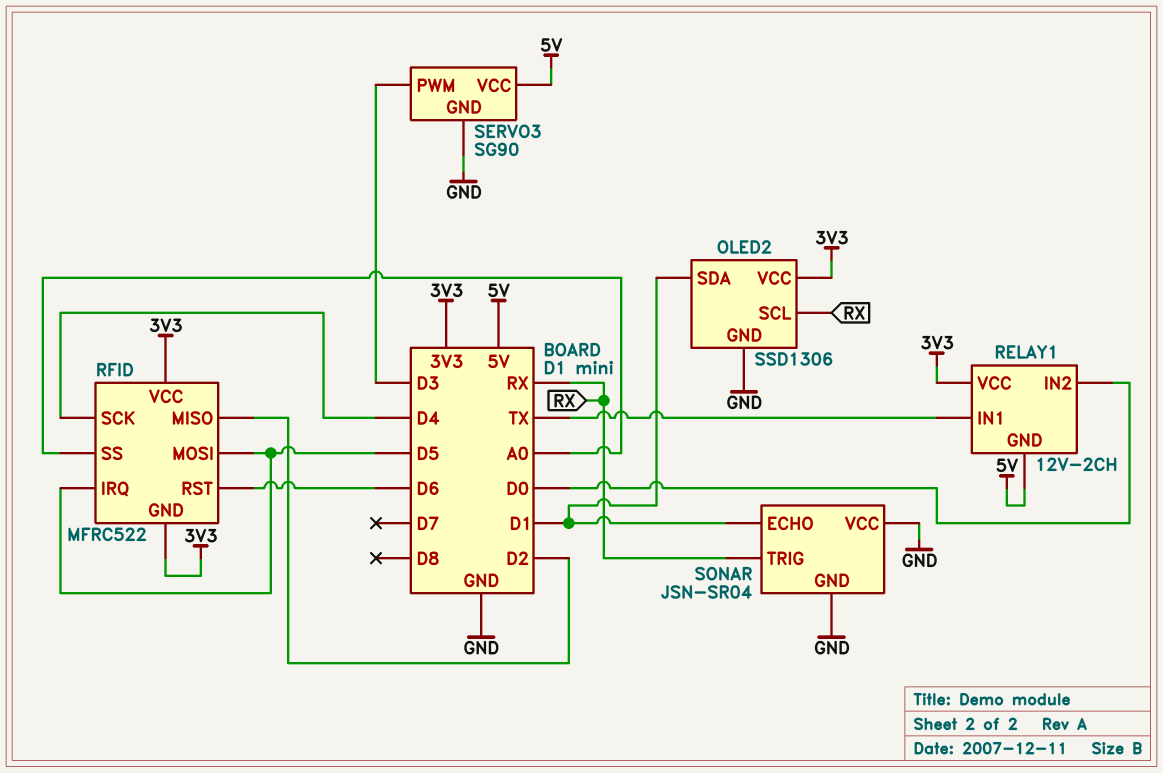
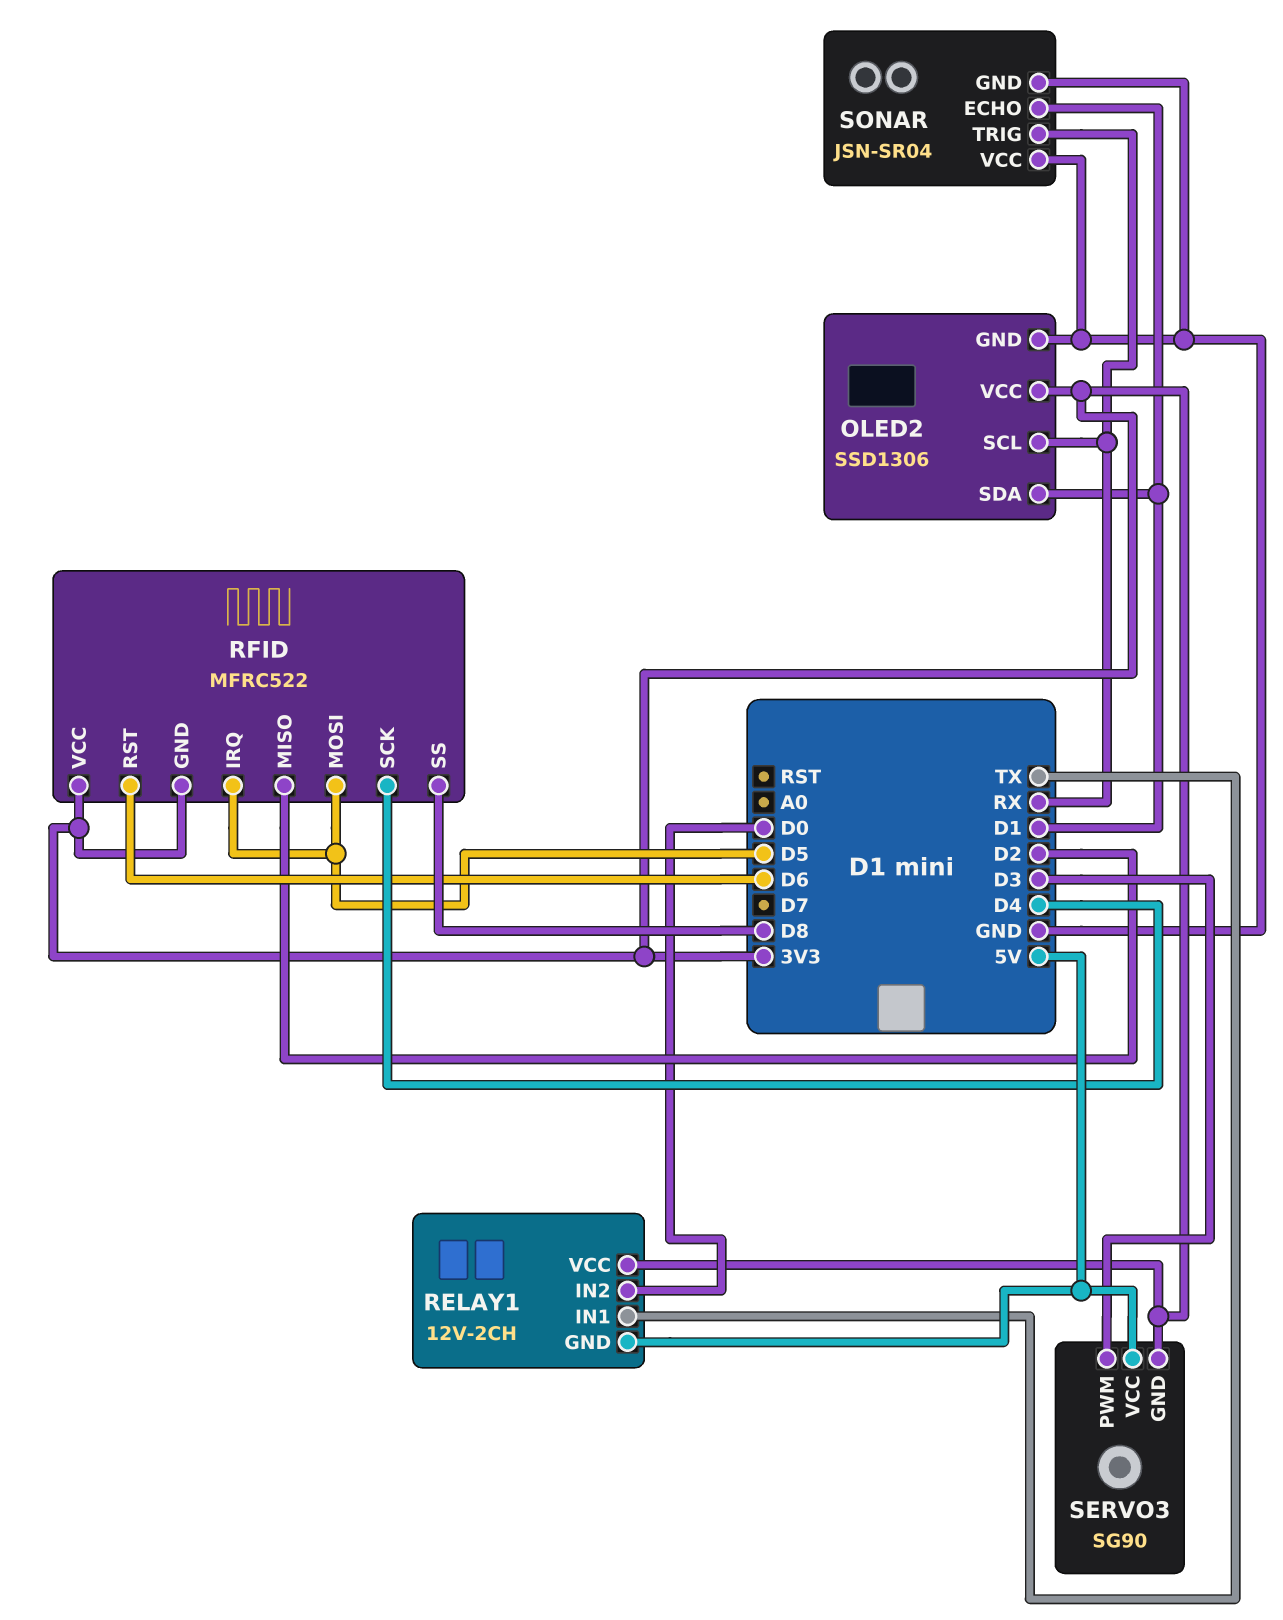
RFID pin SS: A0 -> D8
SERVO3 pin GND: GND -> 3V3

